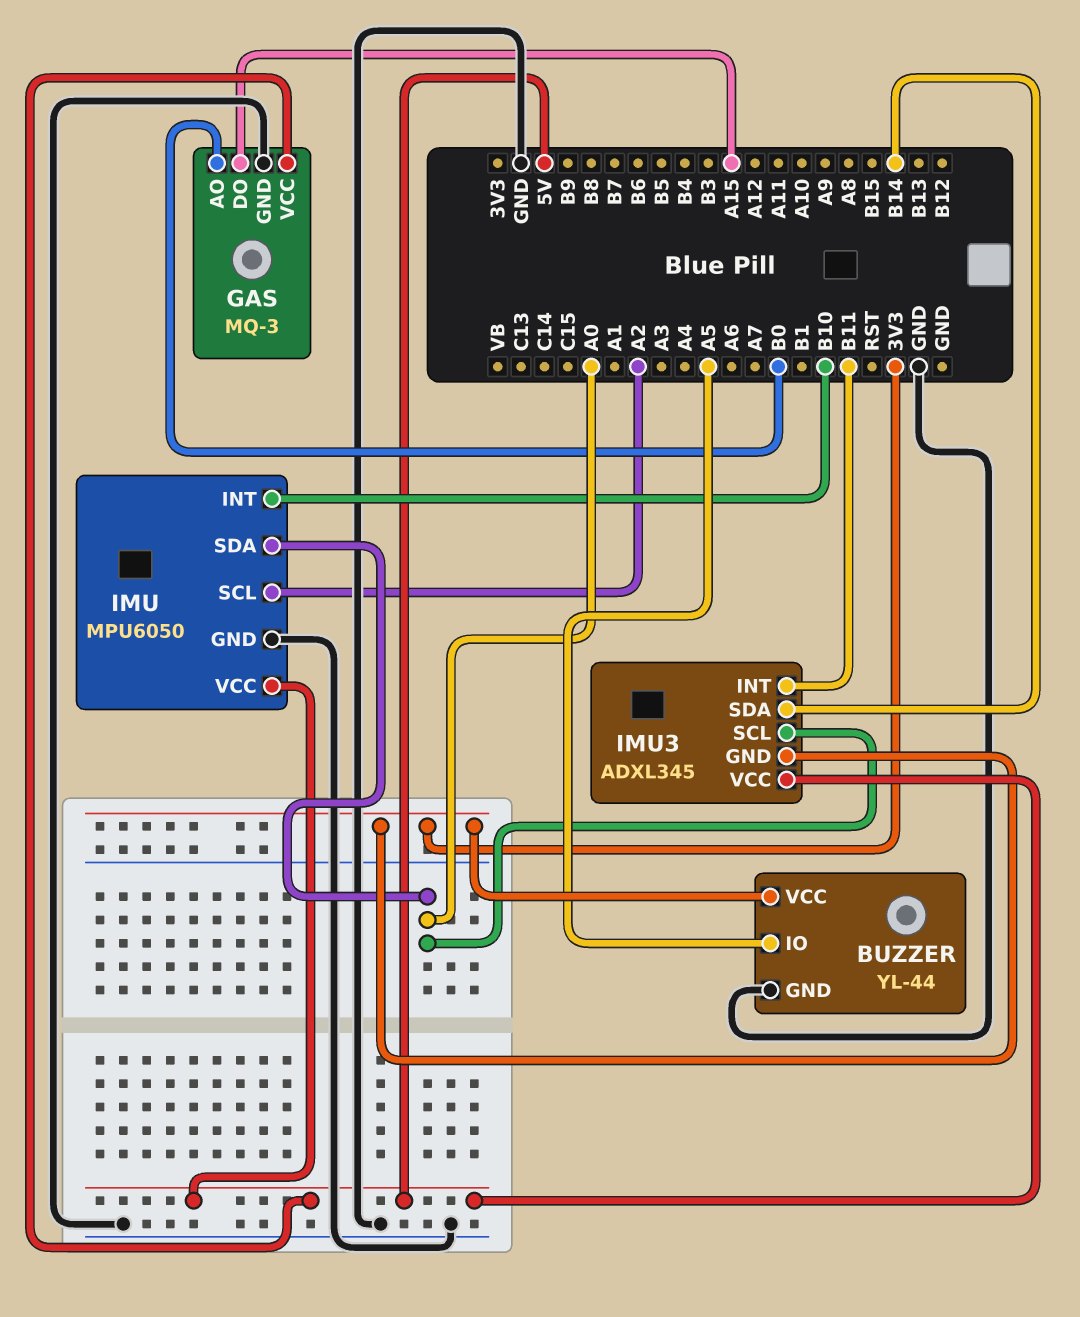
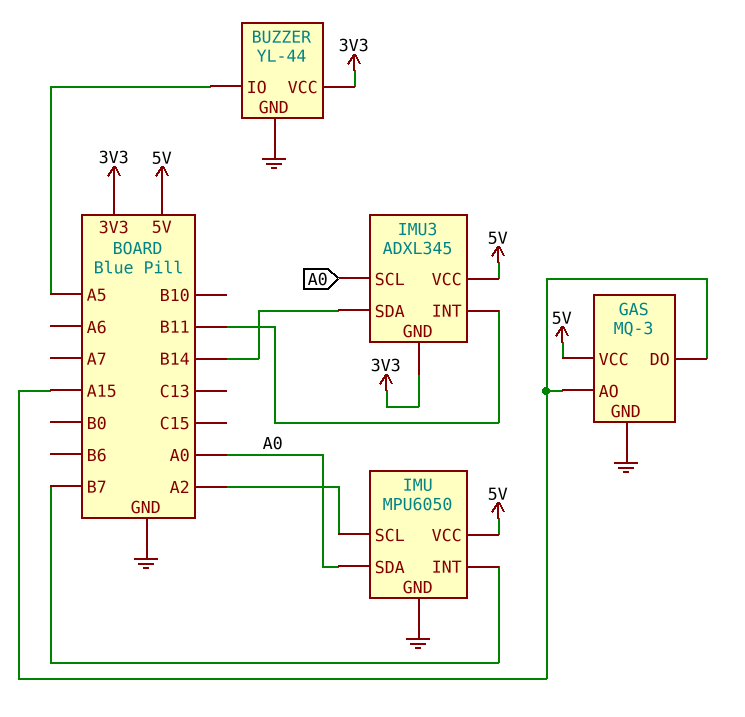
GAS pin AO: B0 -> A15
IMU pin INT: B10 -> B7

